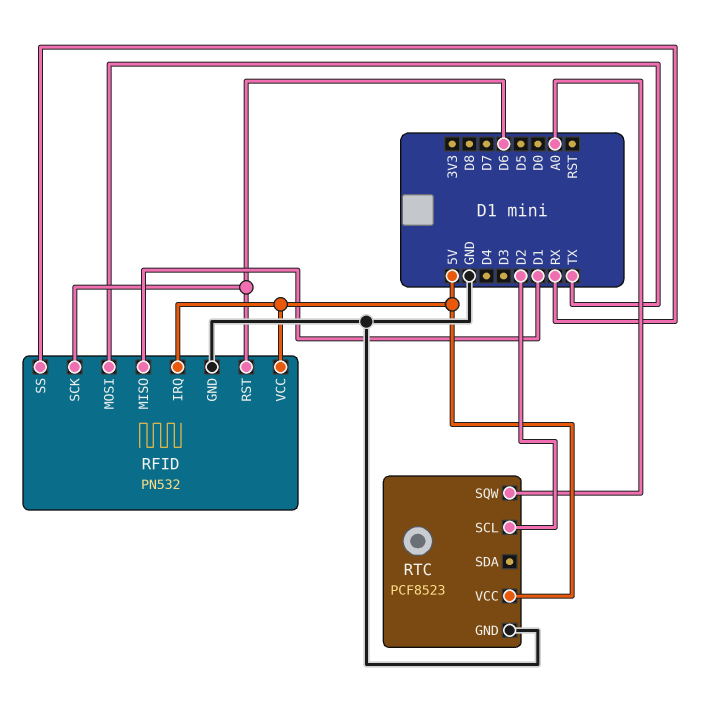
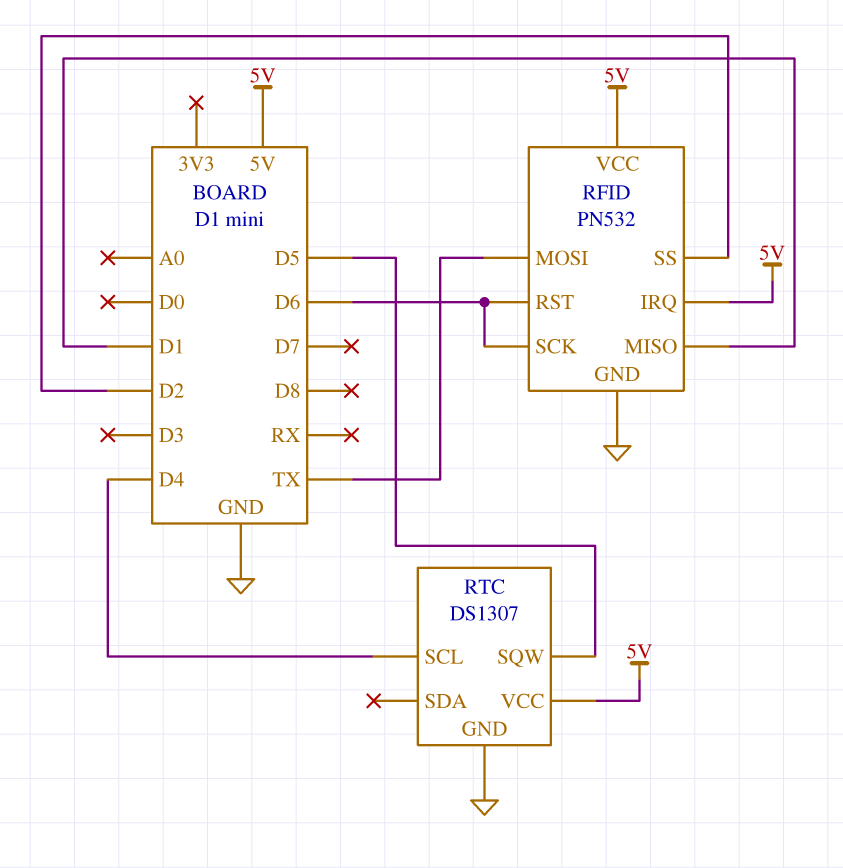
RFID pin SS: RX -> D2
RTC: PCF8523 -> DS1307
RTC pin SCL: D2 -> D4
RTC pin SQW: A0 -> D5

